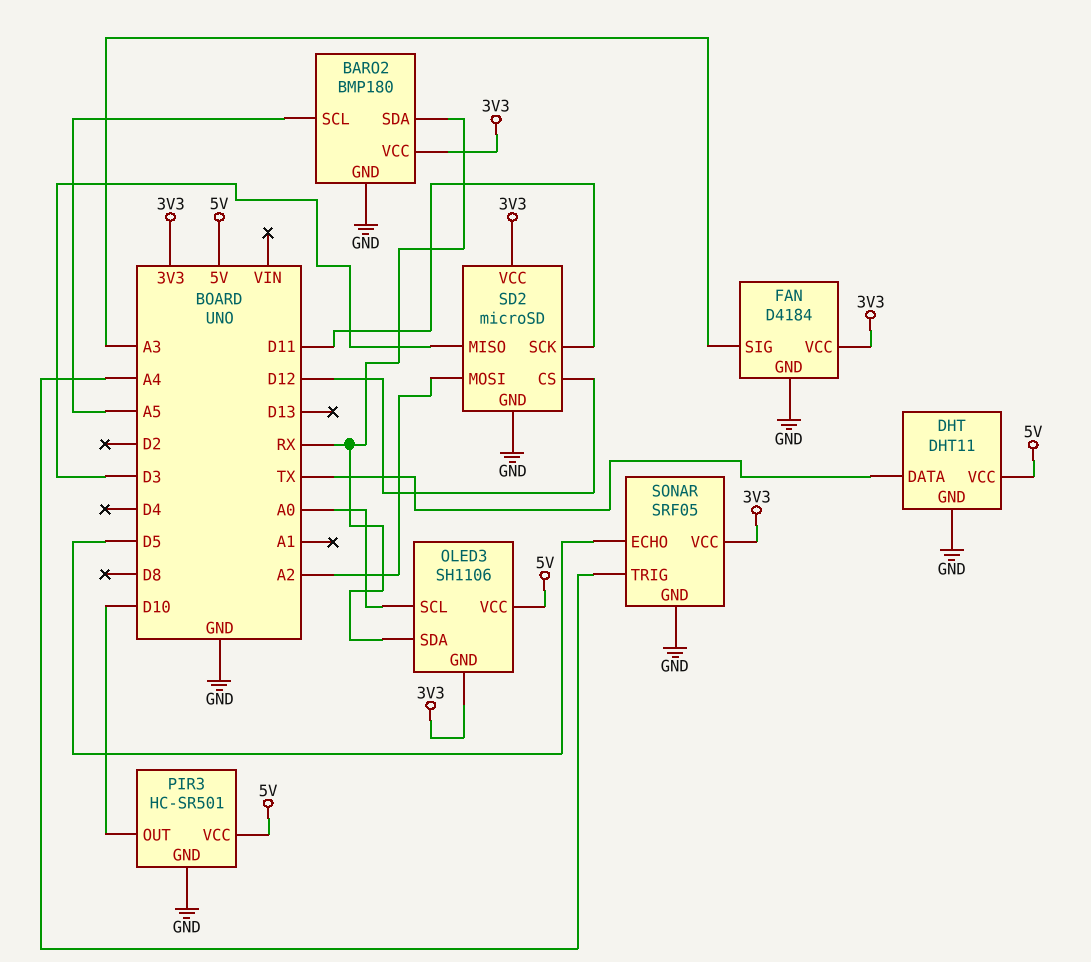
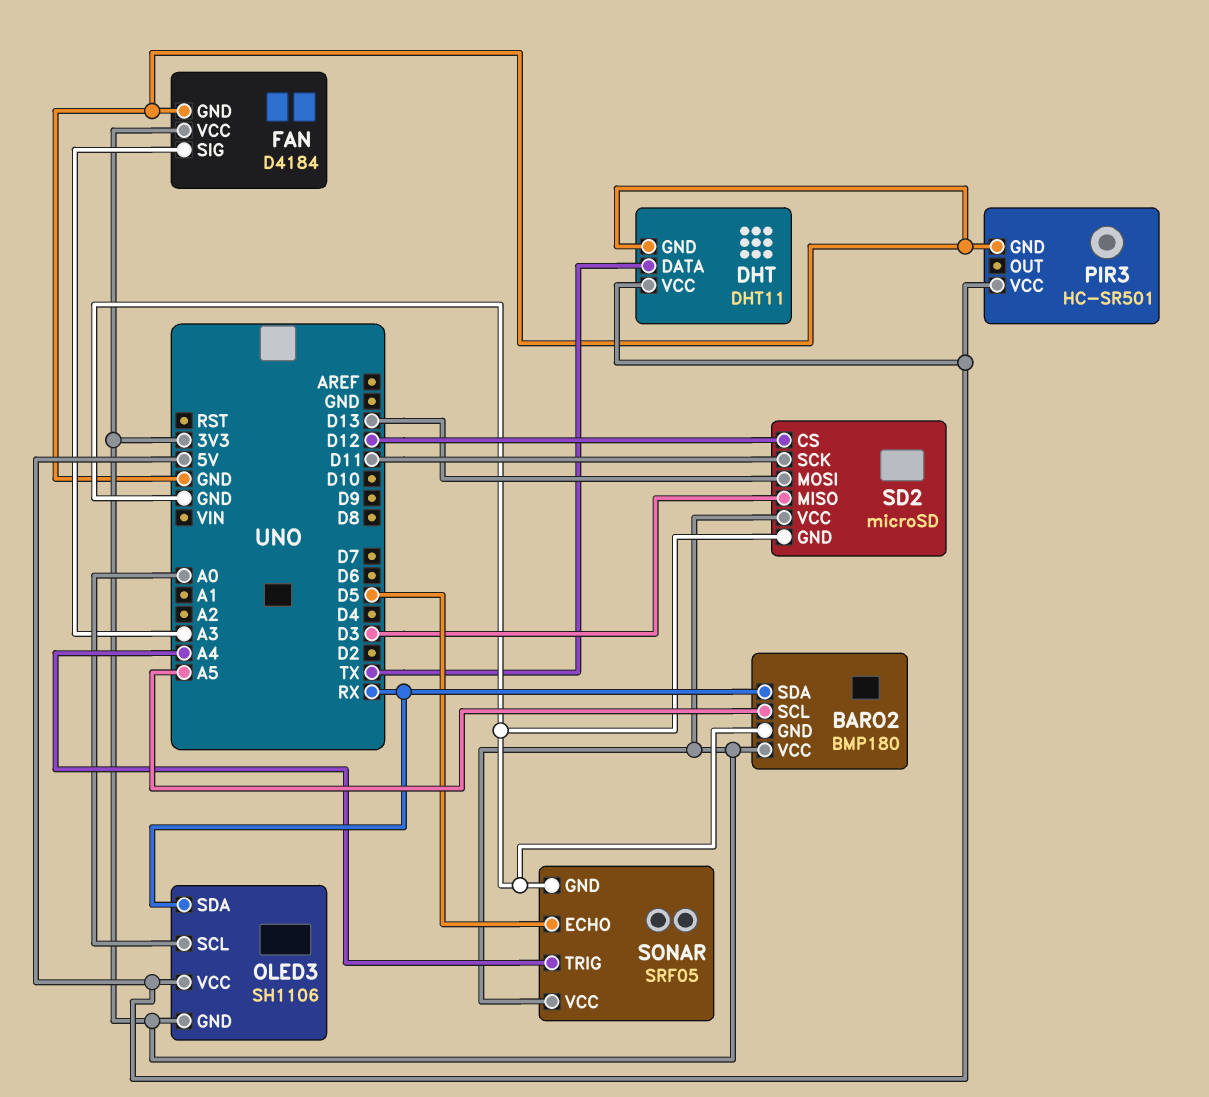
PIR3 pin OUT: D10 -> none
SD2 pin MOSI: A2 -> D13

